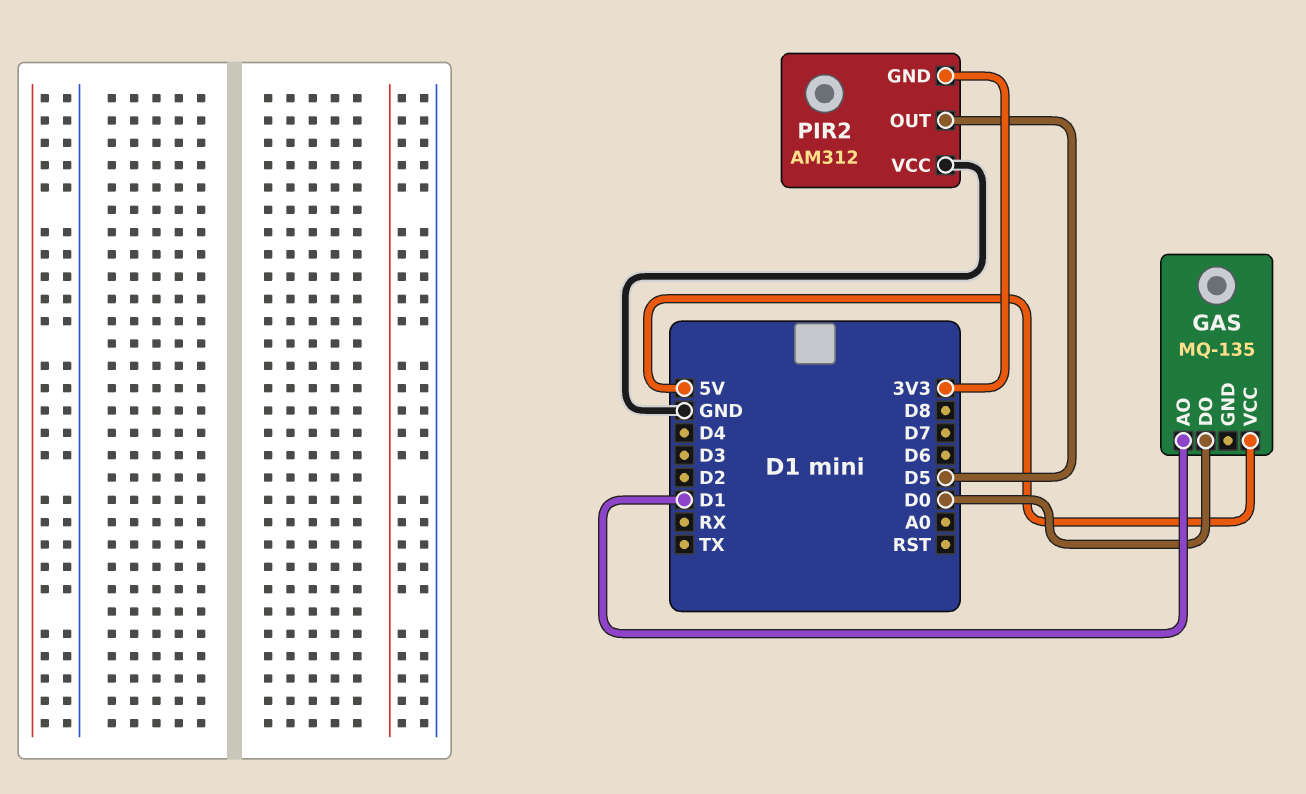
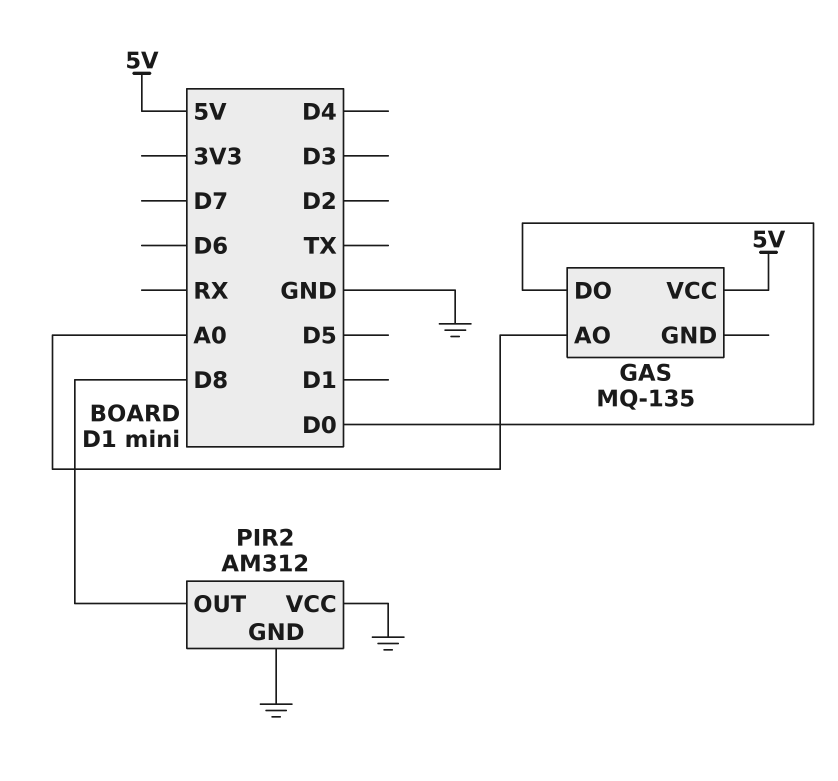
GAS pin AO: D1 -> A0
PIR2 pin GND: 3V3 -> GND
PIR2 pin OUT: D5 -> D8

